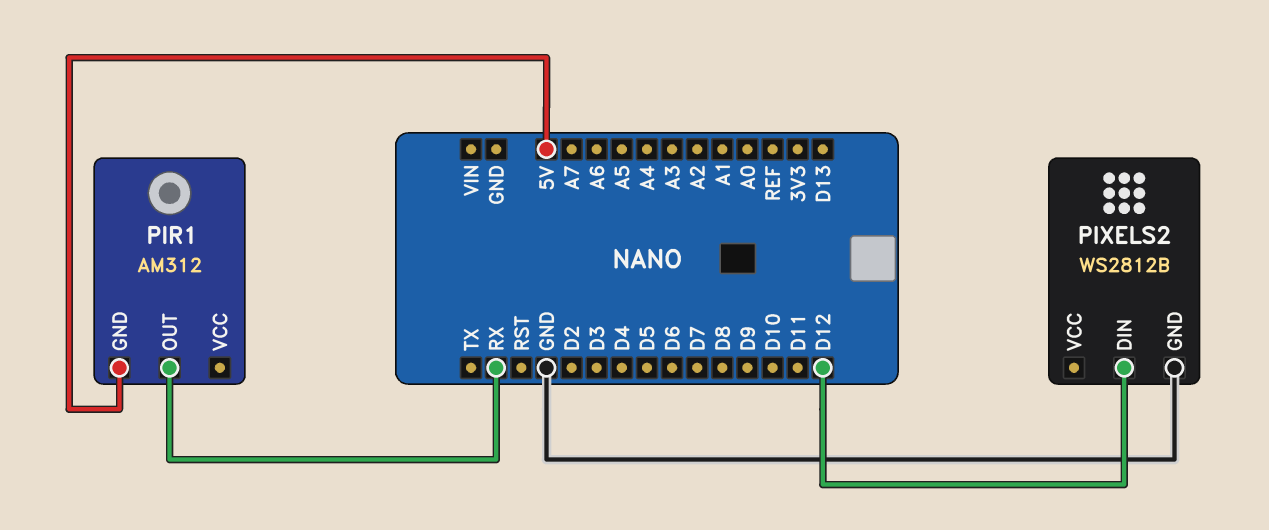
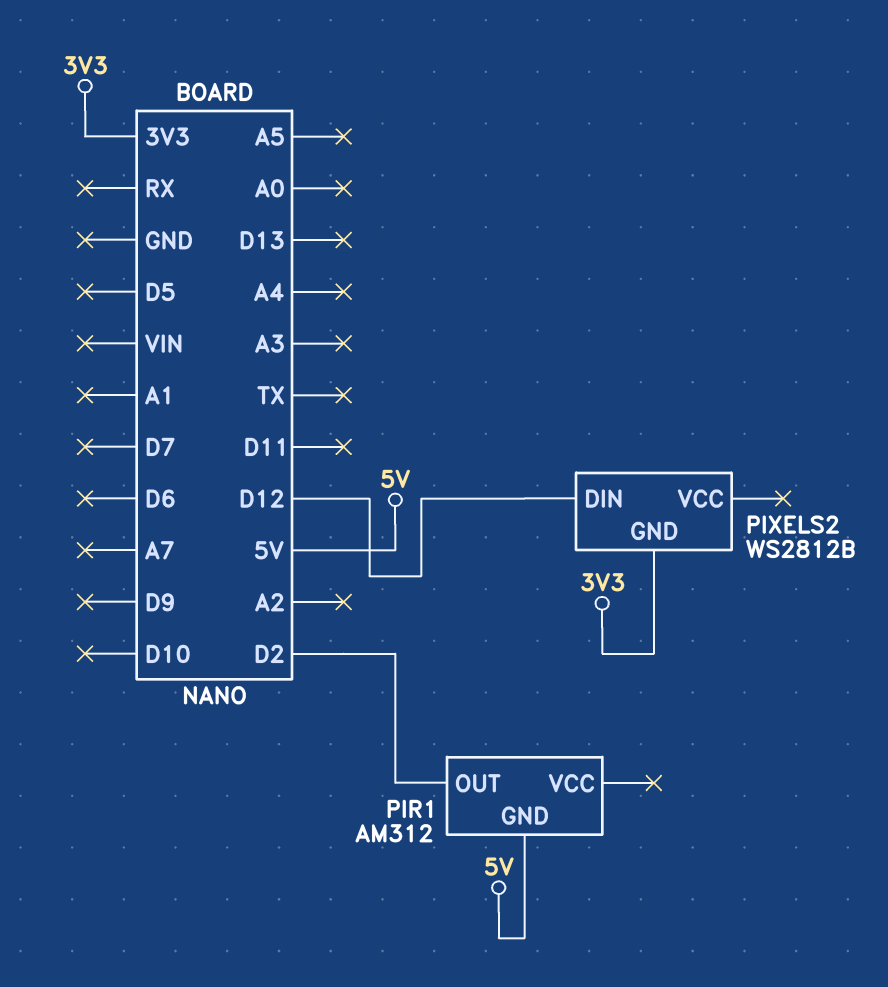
PIR1 pin OUT: RX -> D2
PIXELS2 pin GND: GND -> 3V3

